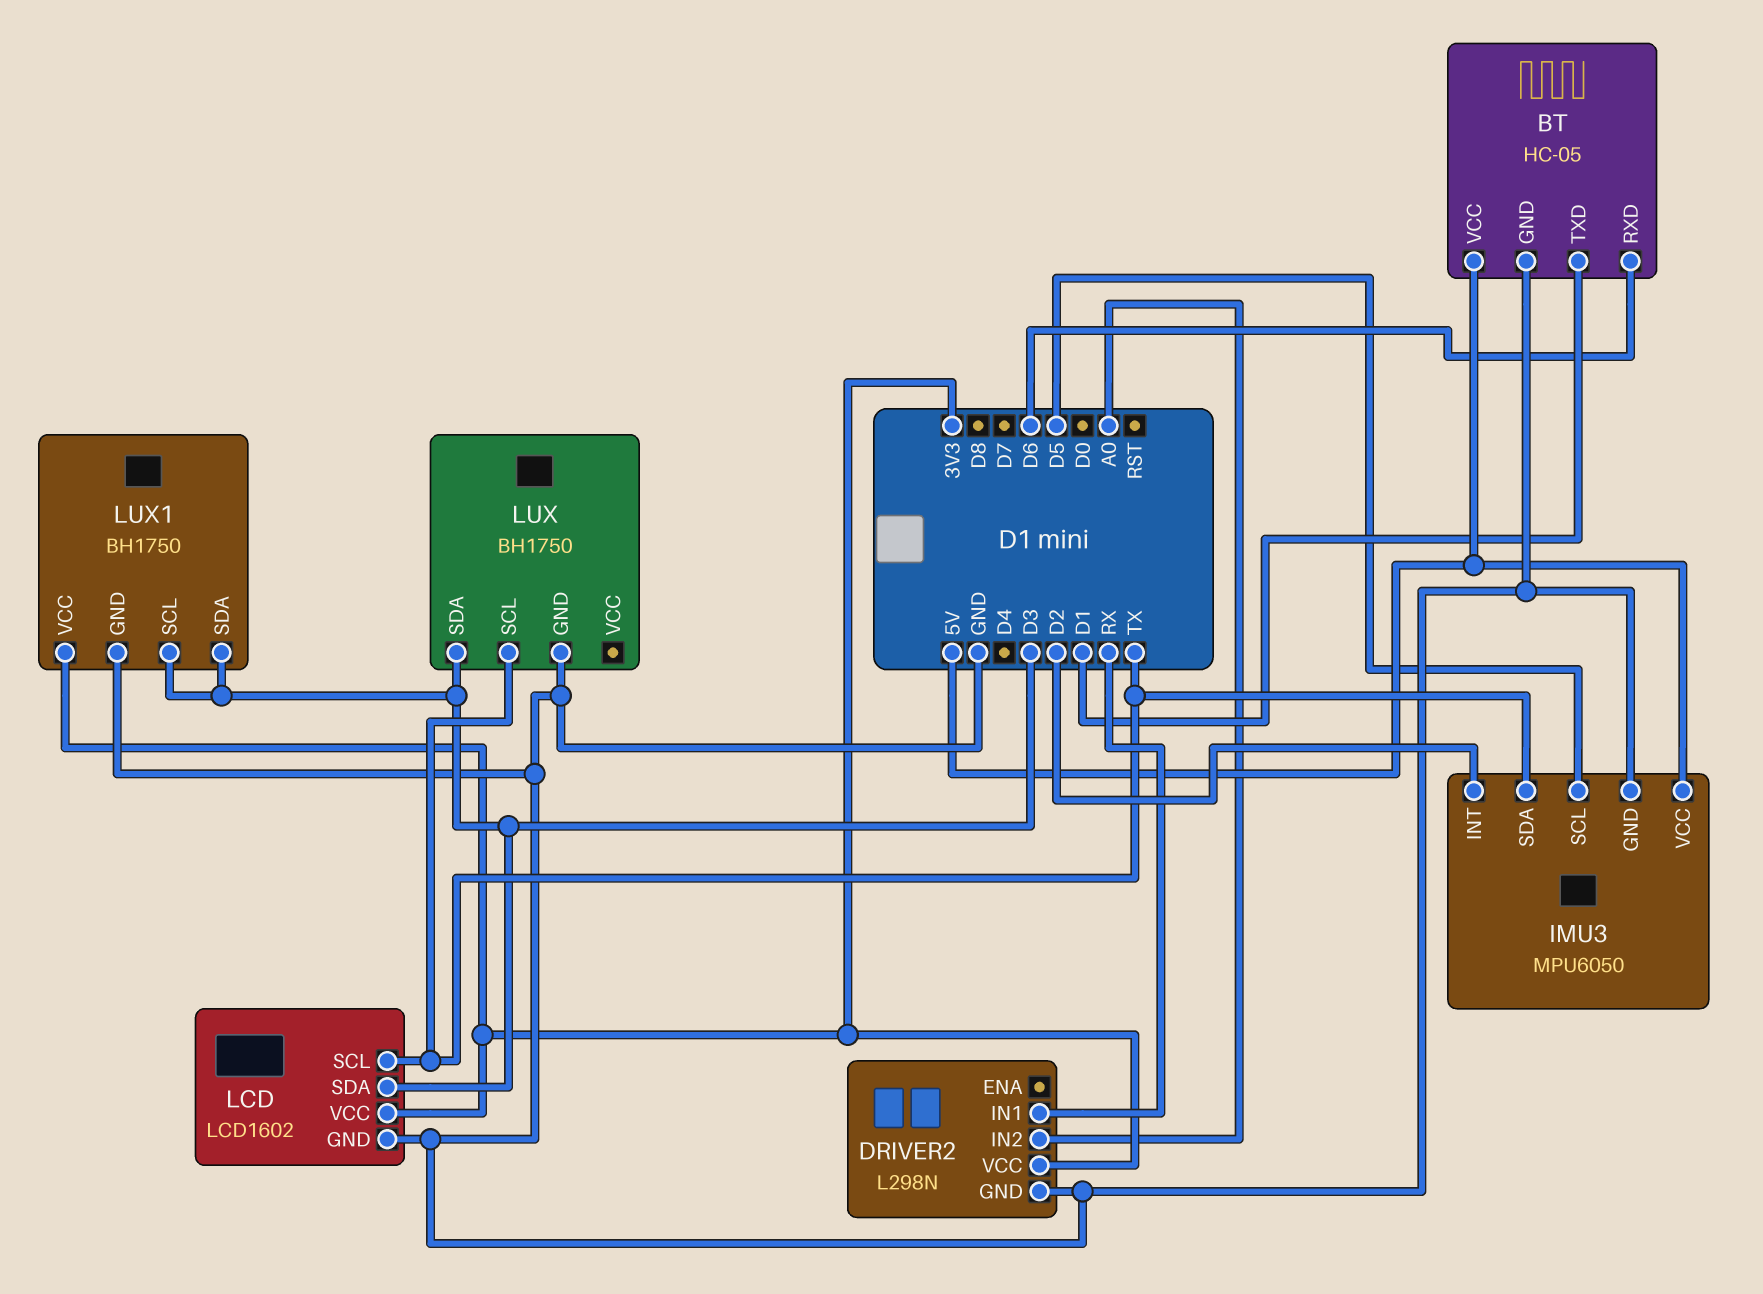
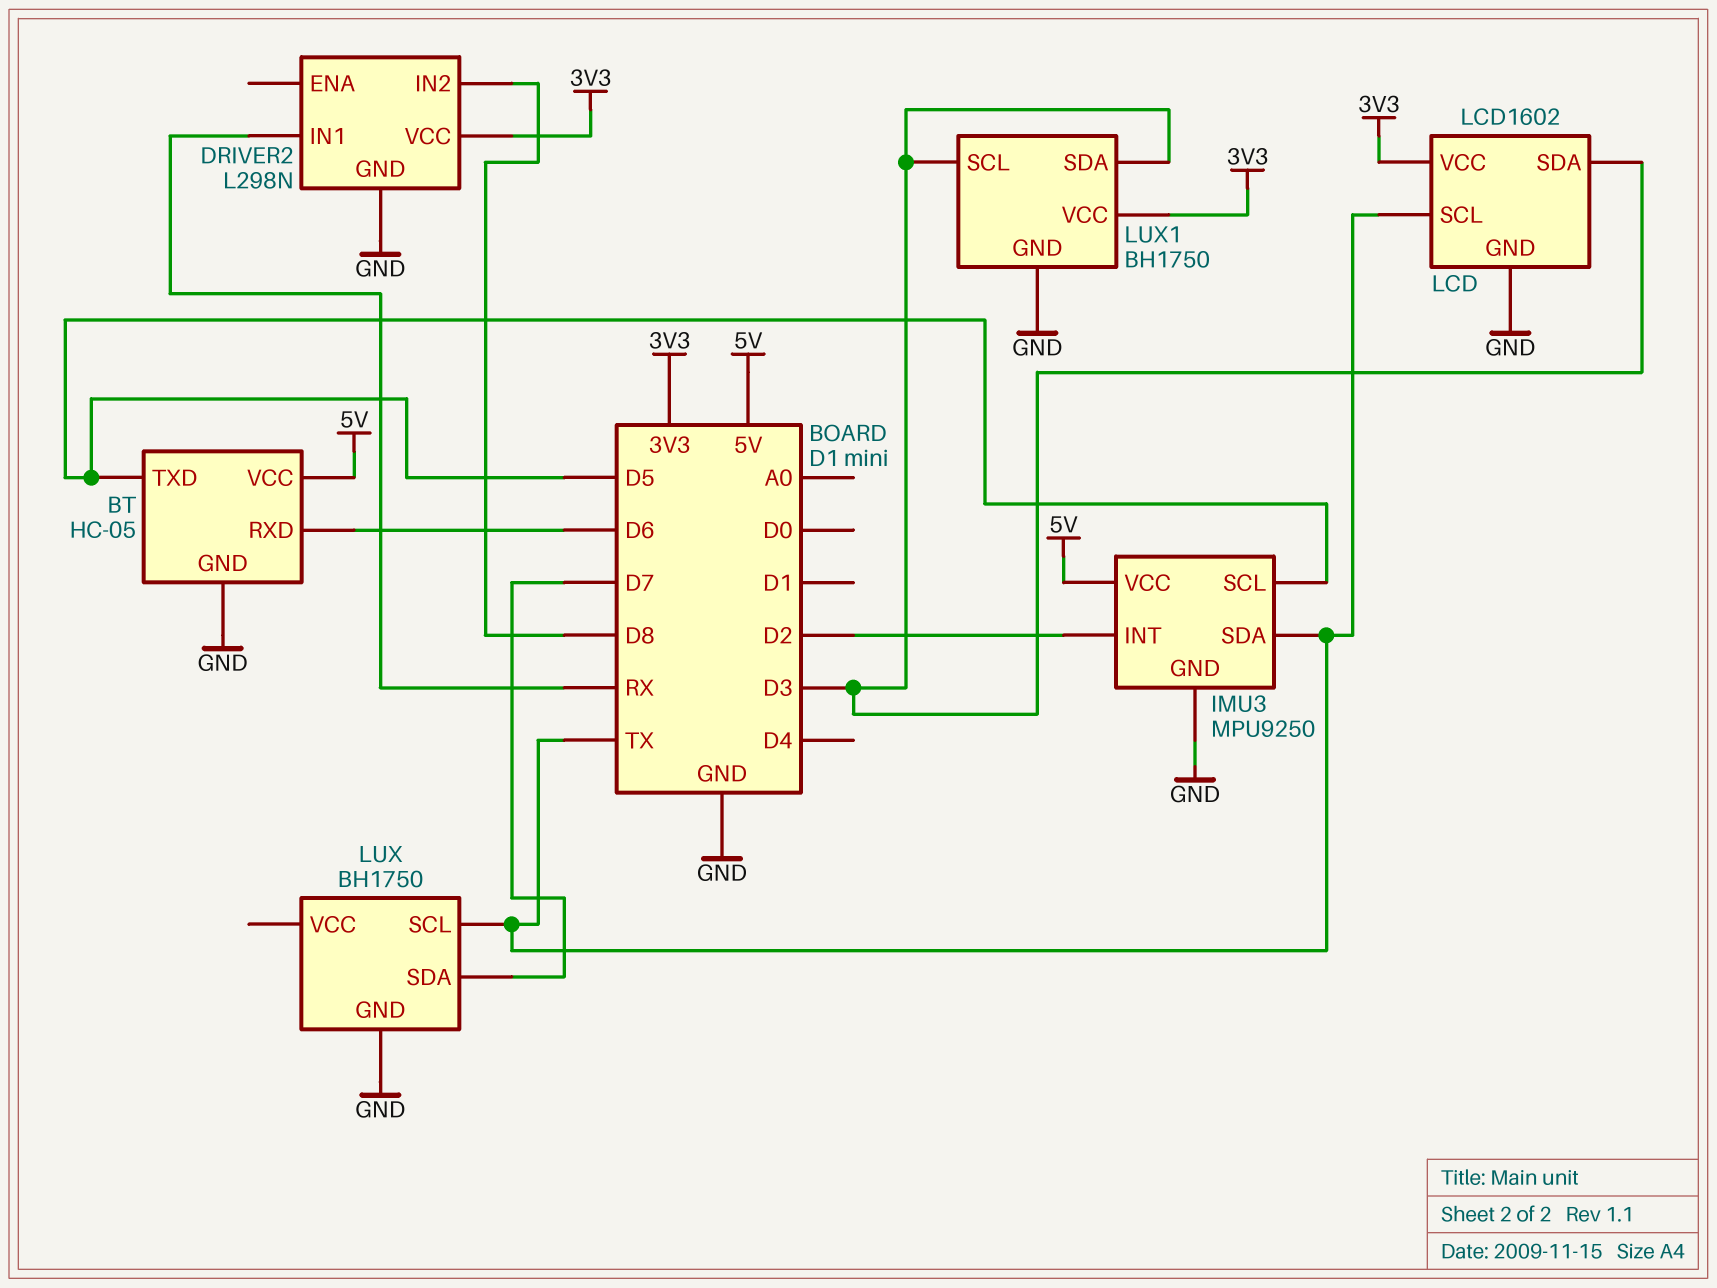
BT pin TXD: D1 -> D5
DRIVER2 pin IN2: A0 -> D8
IMU3: MPU6050 -> MPU9250
LUX pin SDA: D3 -> D7

